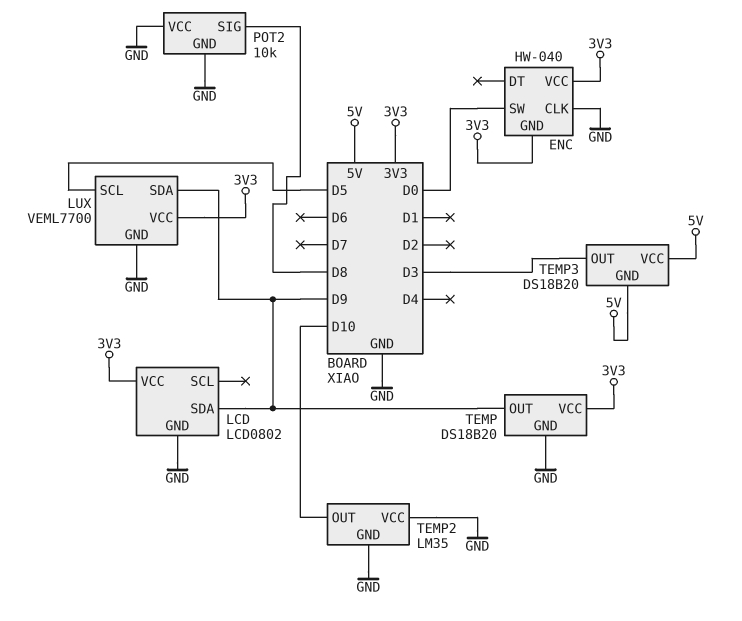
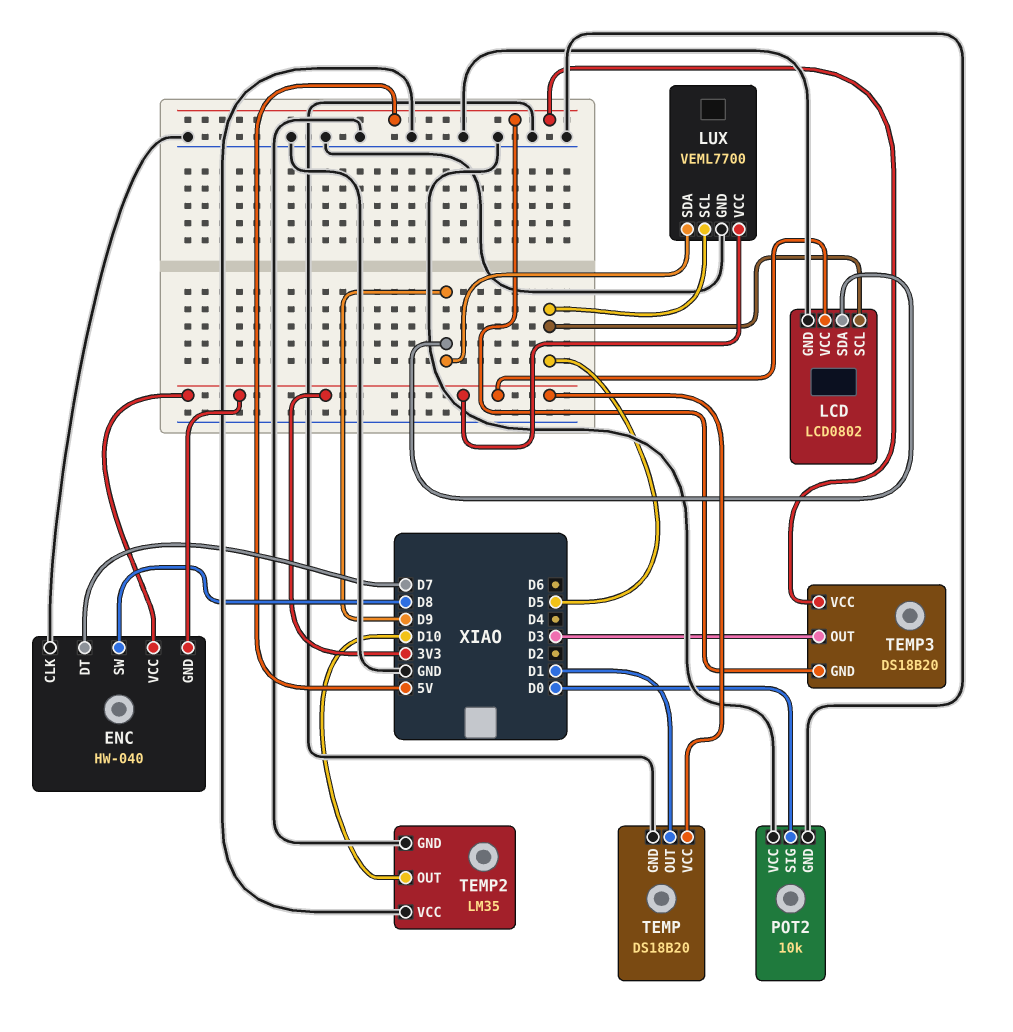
ENC pin DT: none -> D7
ENC pin SW: D0 -> D8
LCD pin SCL: none -> D5
POT2 pin SIG: D8 -> D0
TEMP pin OUT: D9 -> D1

